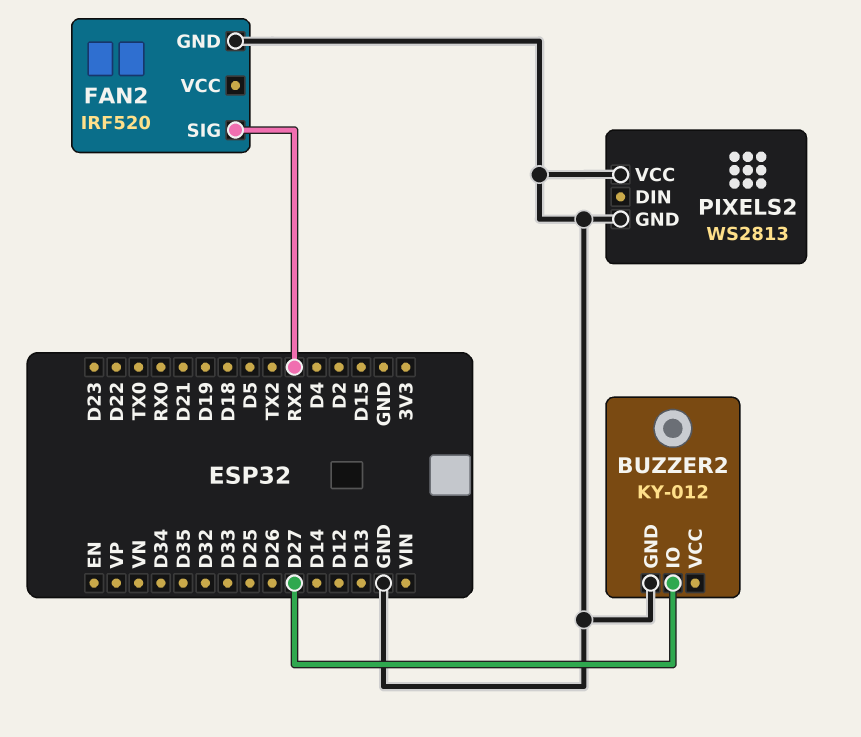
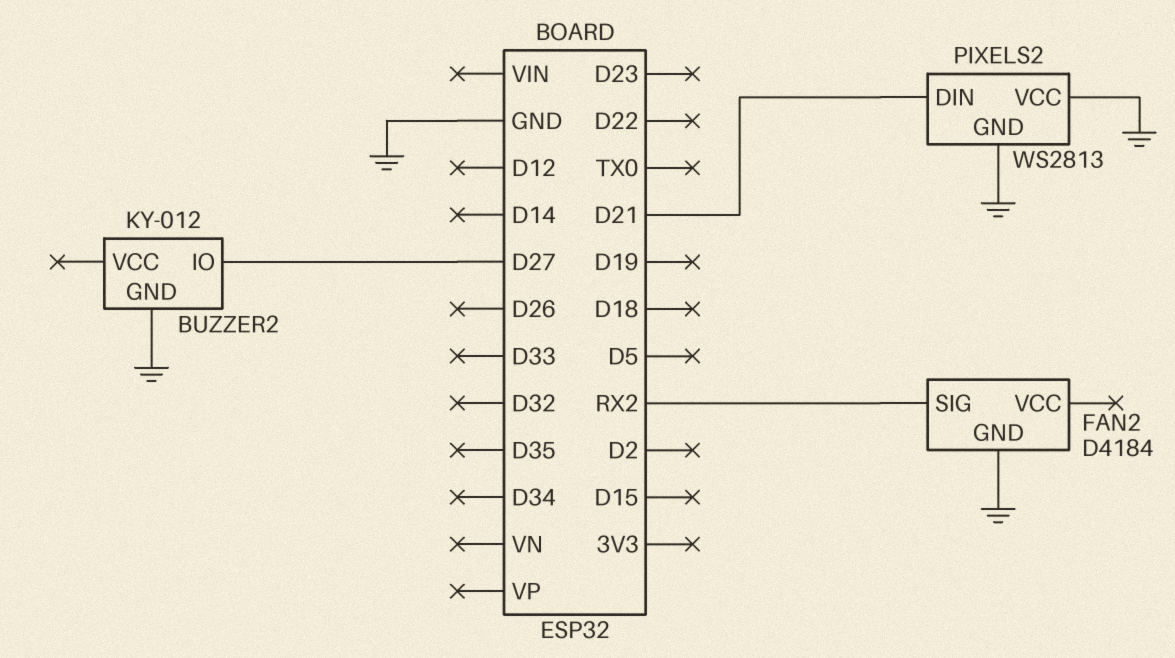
FAN2: IRF520 -> D4184
PIXELS2 pin DIN: none -> D21

